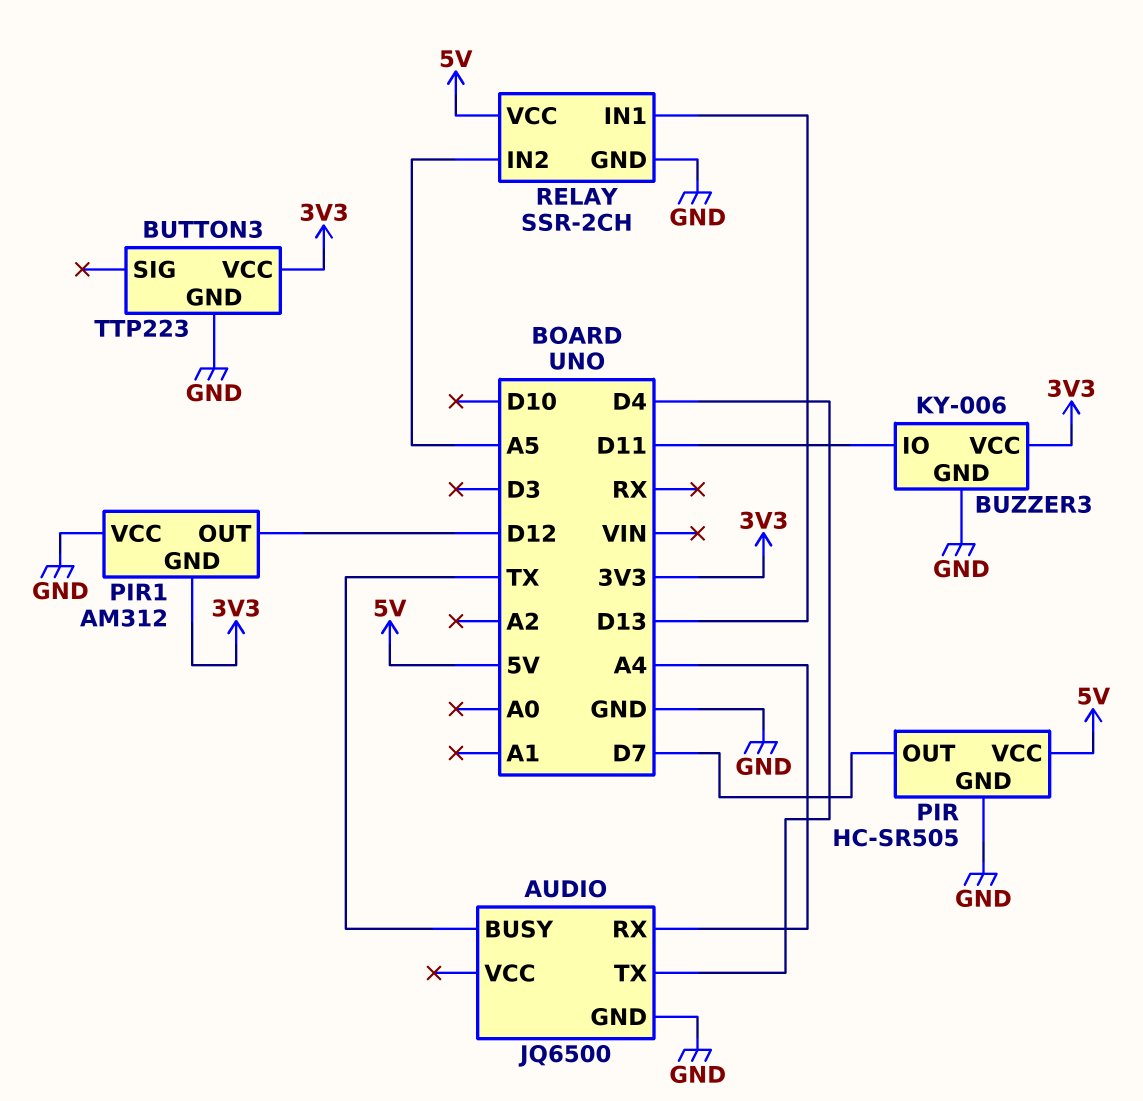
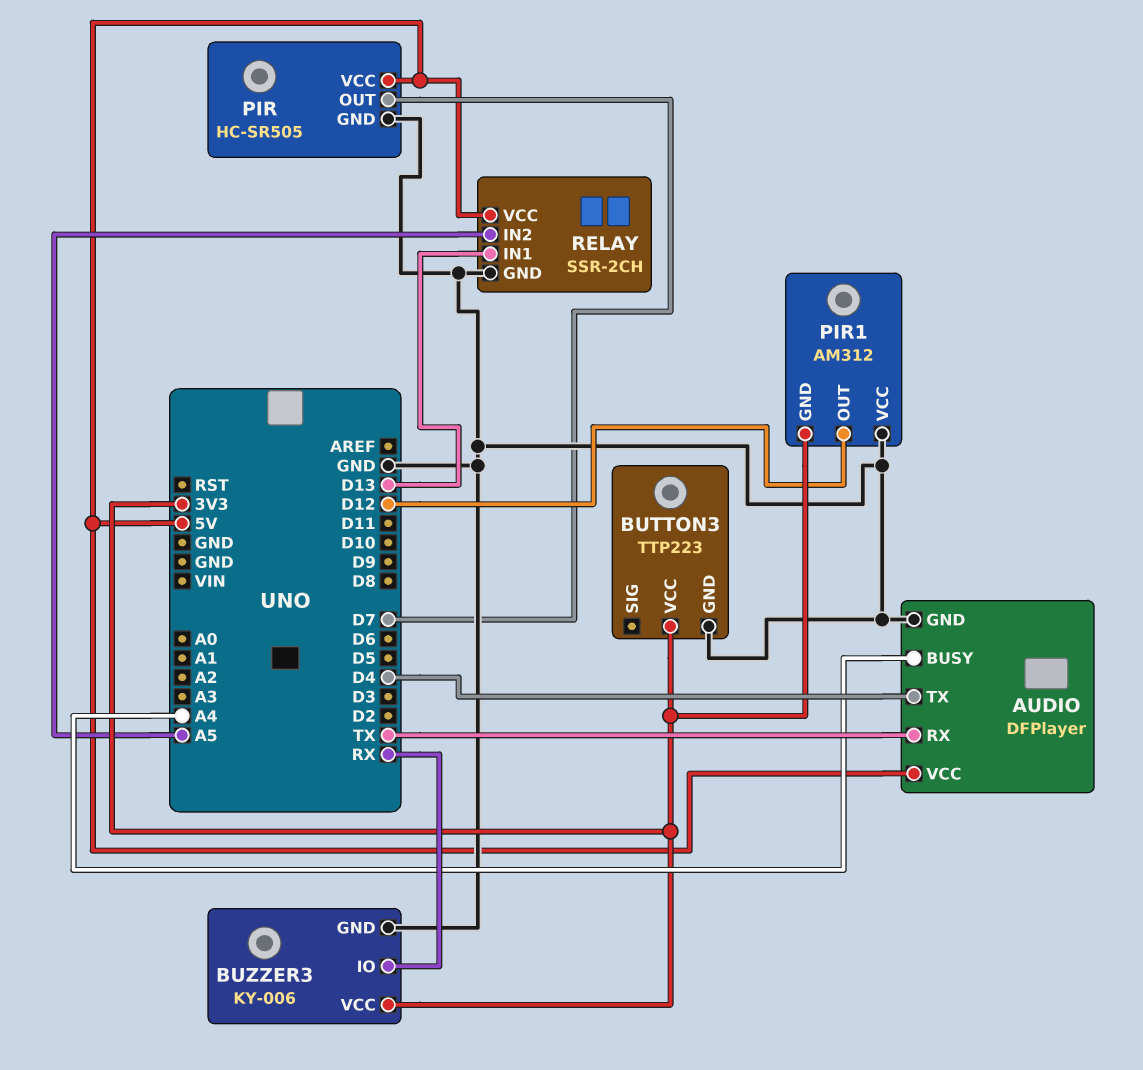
AUDIO: JQ6500 -> DFPlayer
AUDIO pin BUSY: TX -> A4
AUDIO pin RX: A4 -> TX
AUDIO pin VCC: none -> 5V
BUZZER3 pin IO: D11 -> RX

